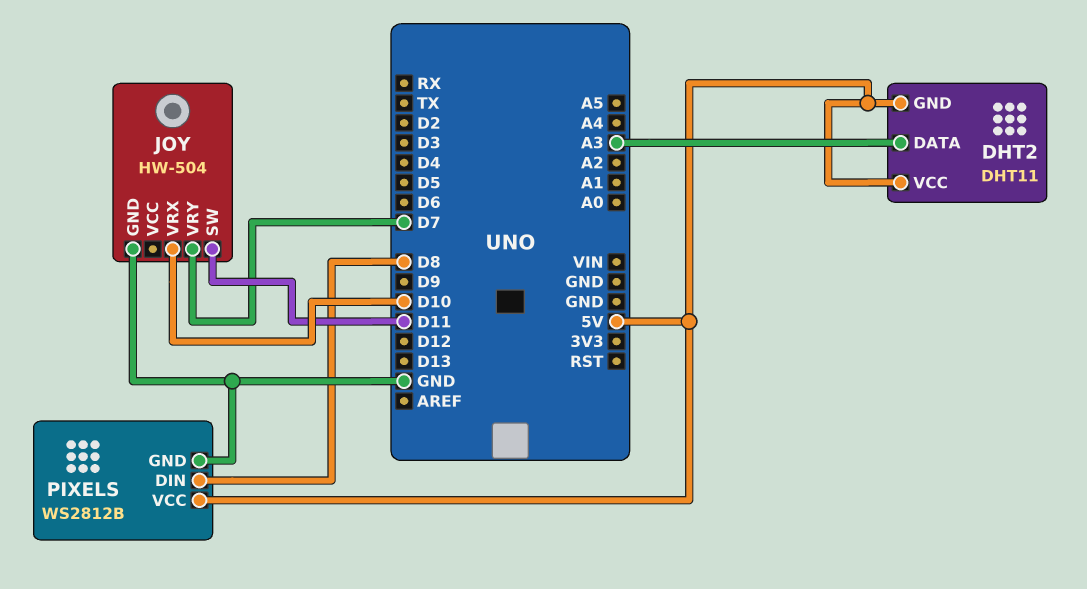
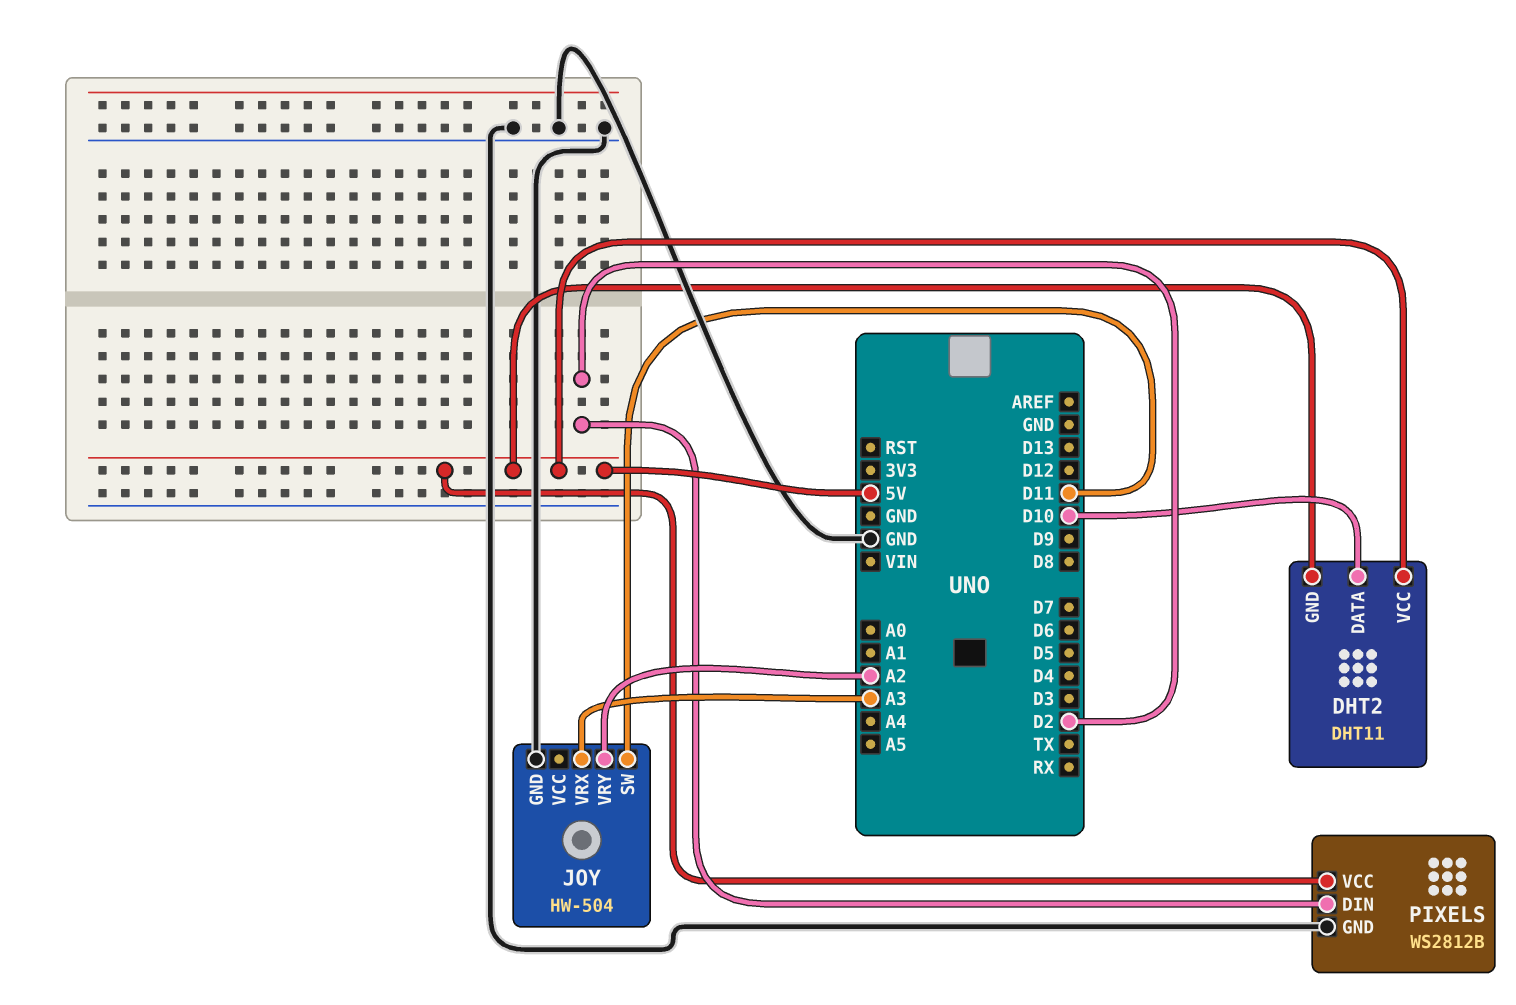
DHT2 pin DATA: A3 -> D10
JOY pin VRX: D10 -> A3
JOY pin VRY: D7 -> A2
PIXELS pin DIN: D8 -> D2

